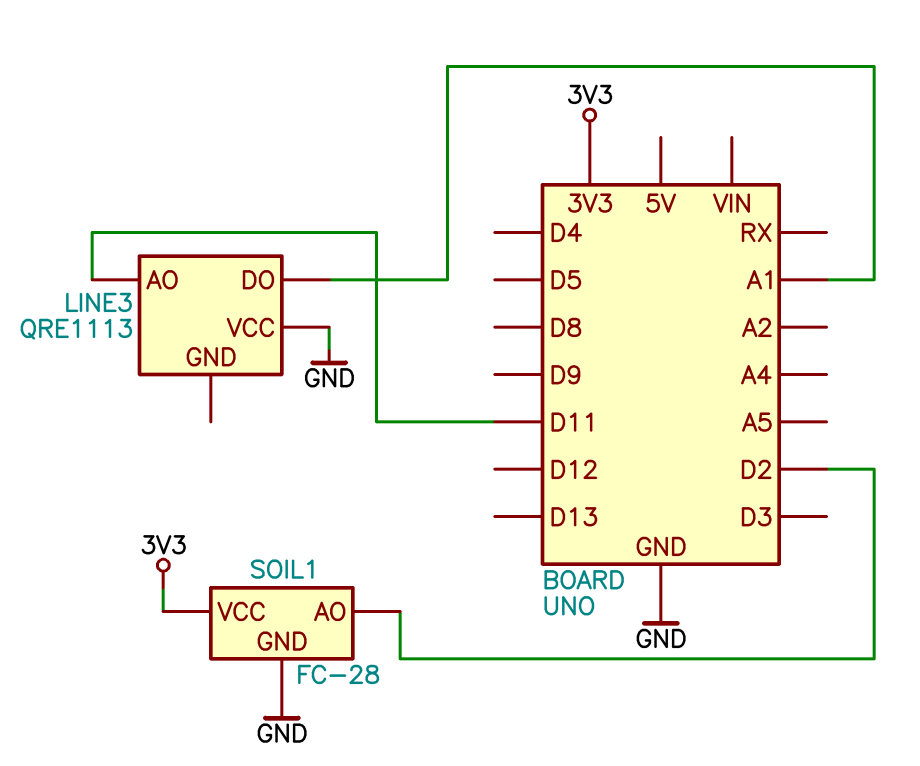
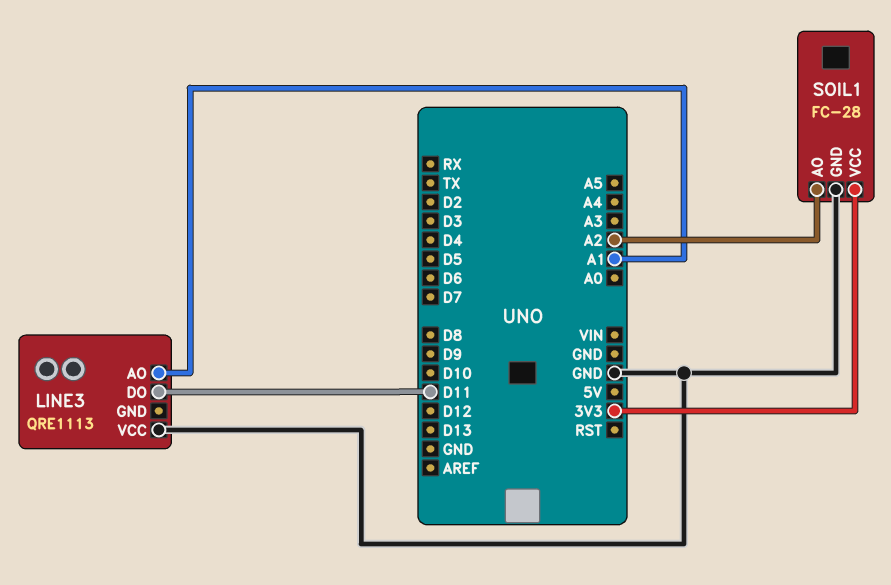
LINE3 pin AO: D11 -> A1
LINE3 pin DO: A1 -> D11
SOIL1 pin AO: D2 -> A2

